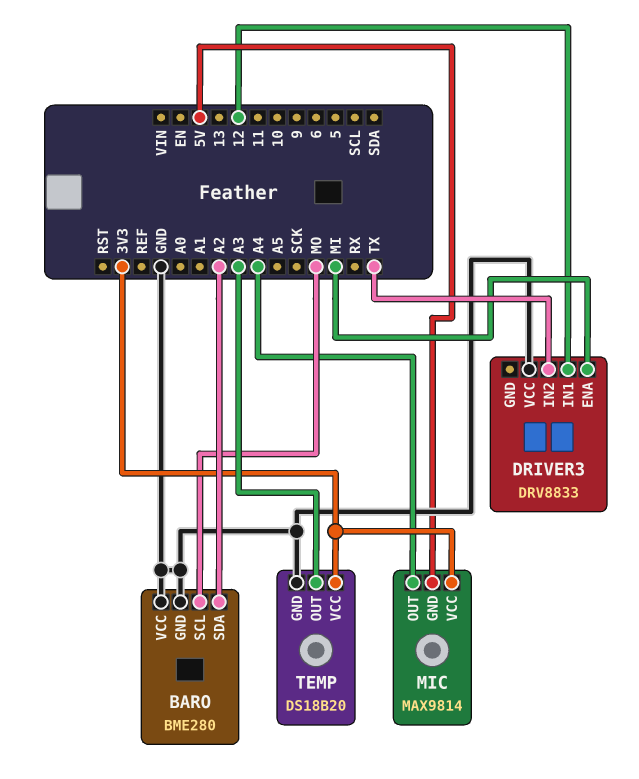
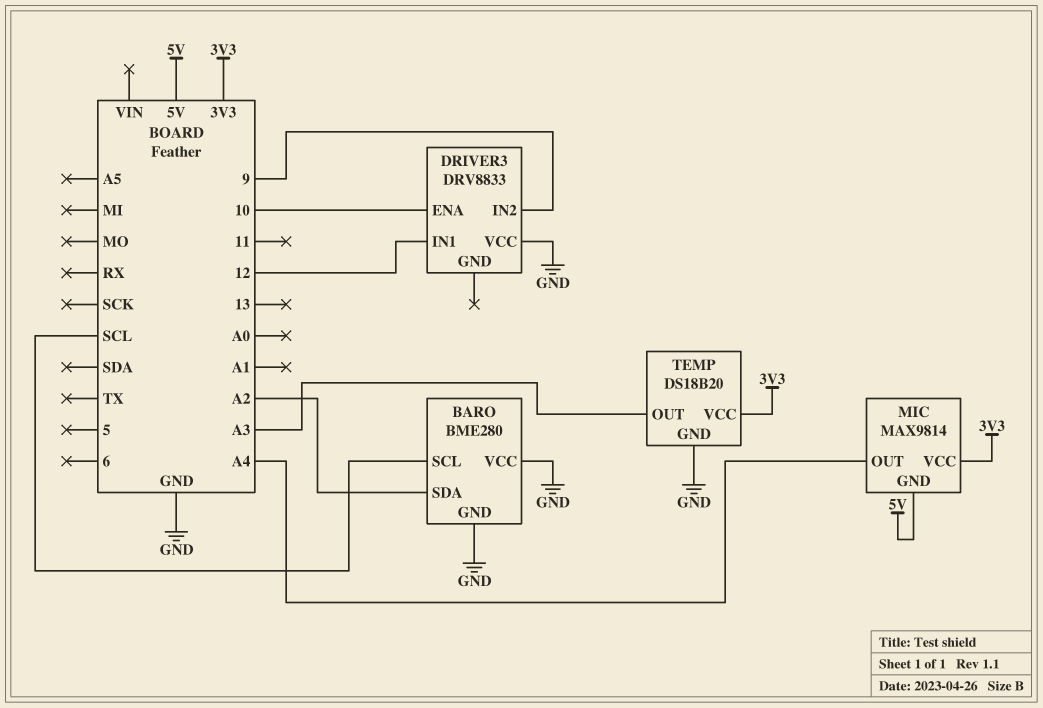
BARO pin SCL: MO -> SCL
DRIVER3 pin ENA: MI -> 10
DRIVER3 pin IN2: TX -> 9

